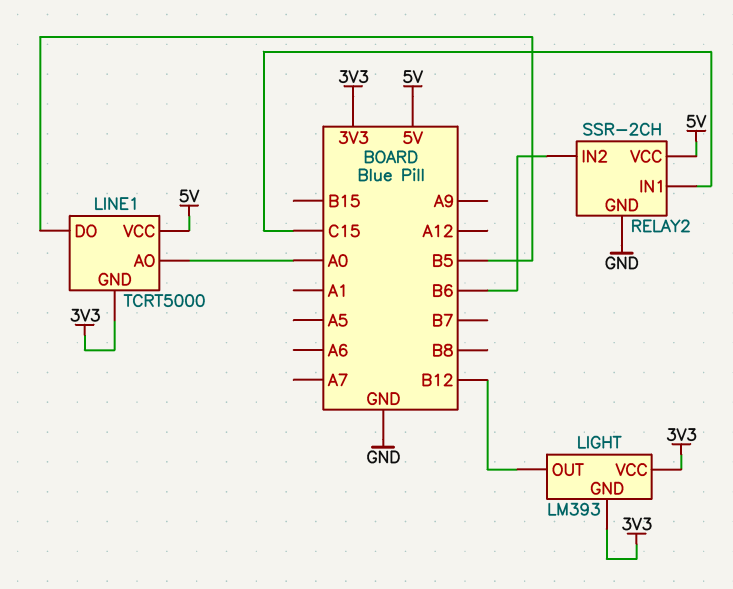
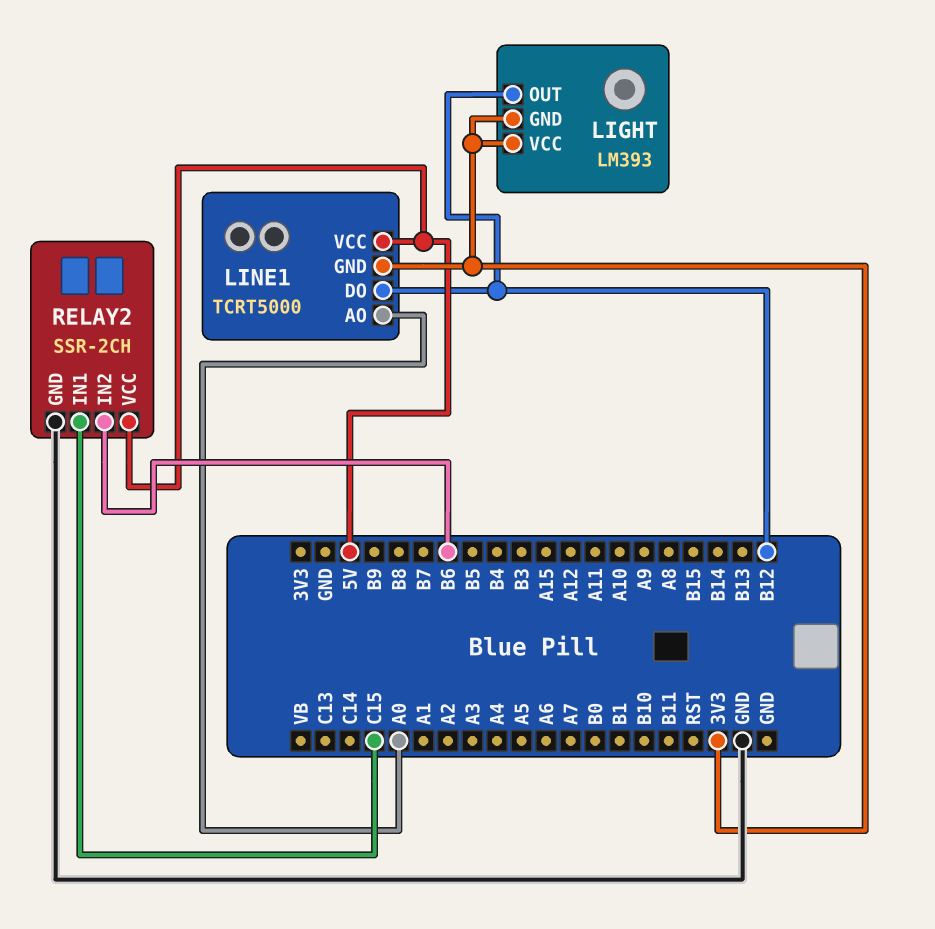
LINE1 pin DO: B5 -> B12

